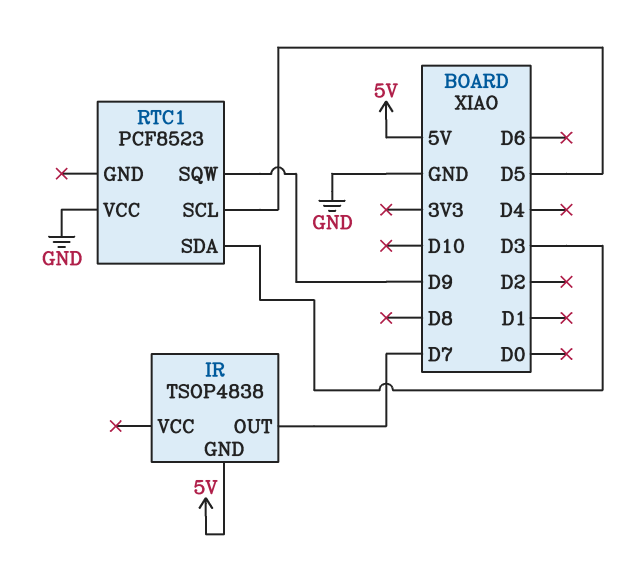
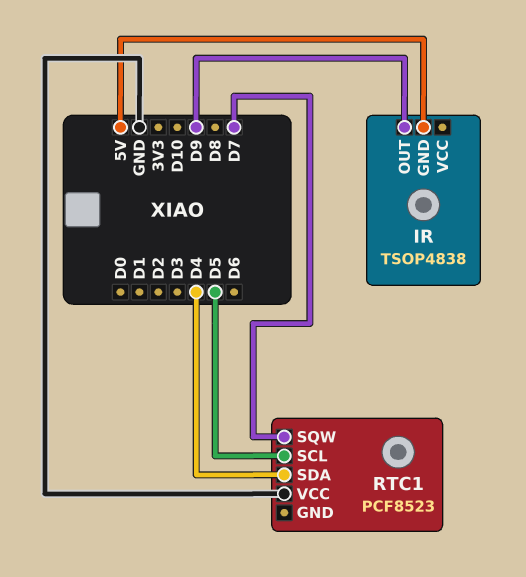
IR pin OUT: D7 -> D9
RTC1 pin SDA: D3 -> D4
RTC1 pin SQW: D9 -> D7

